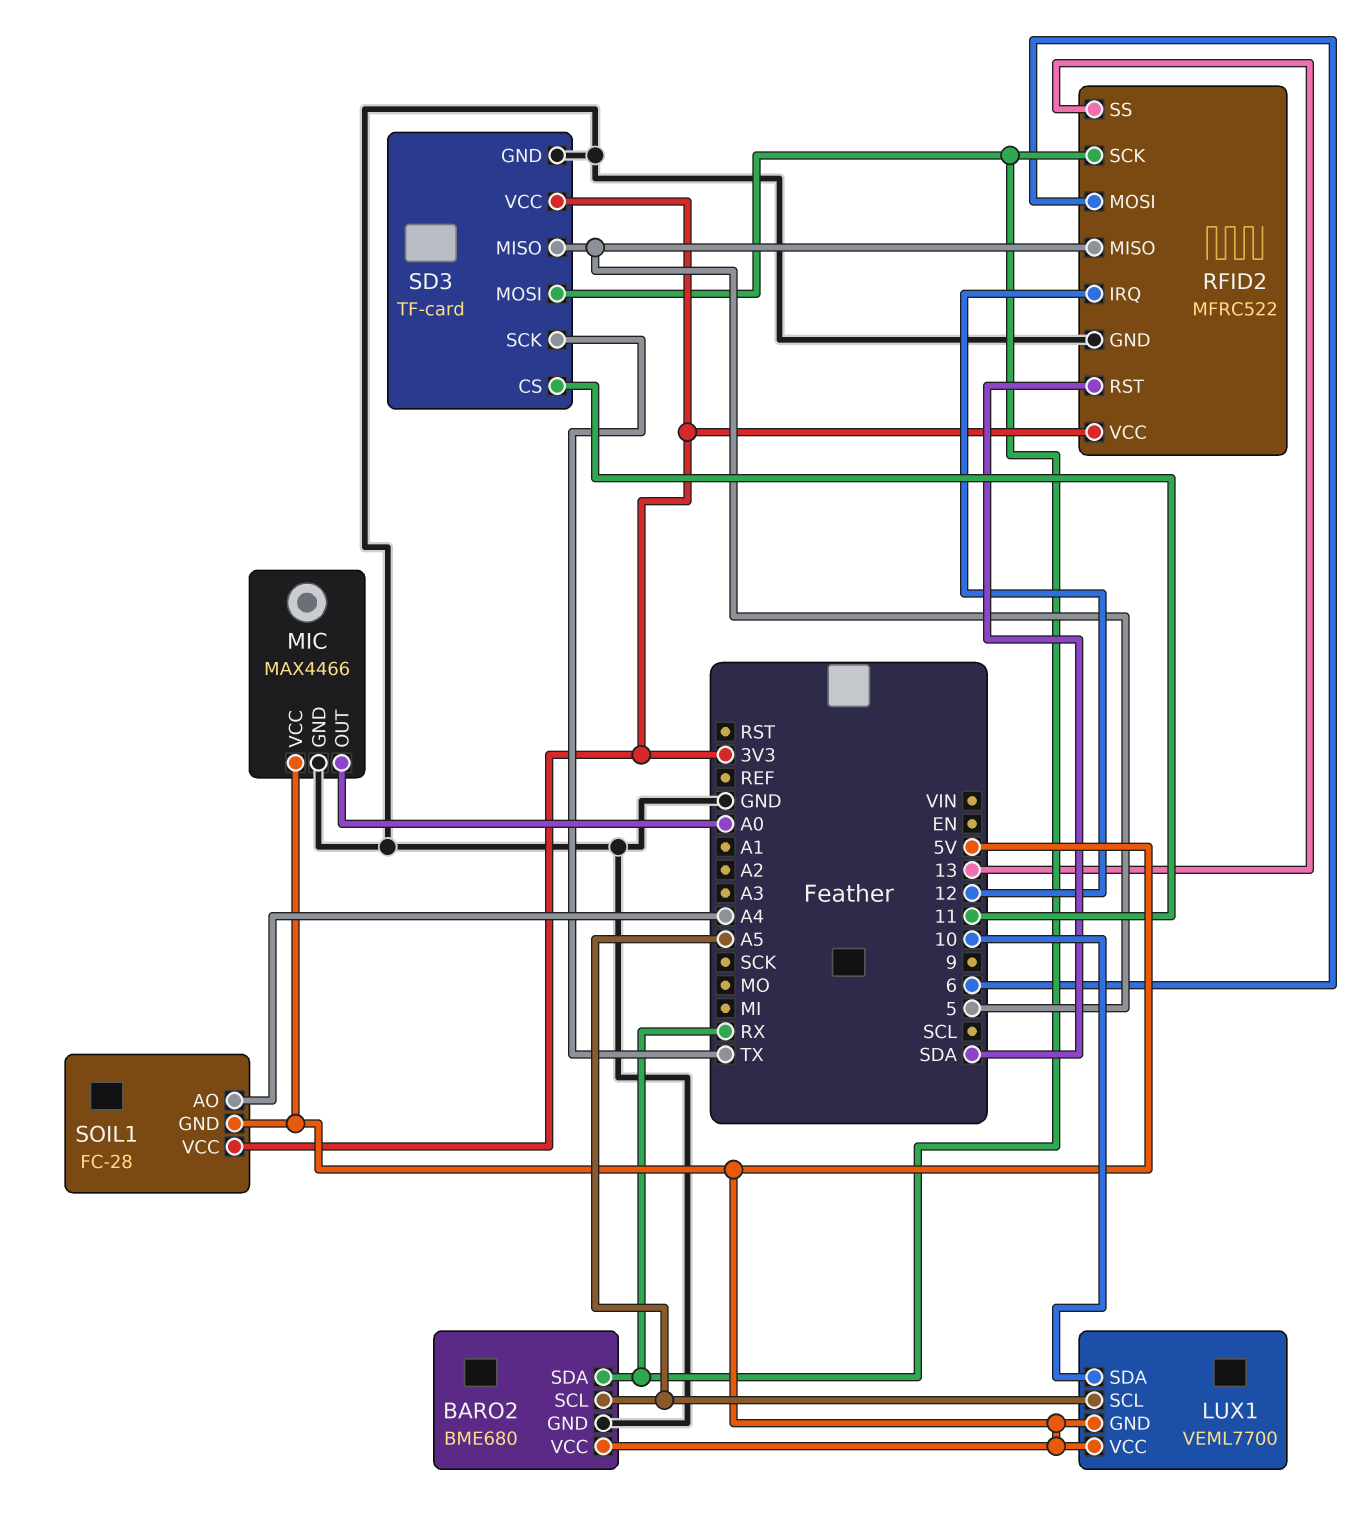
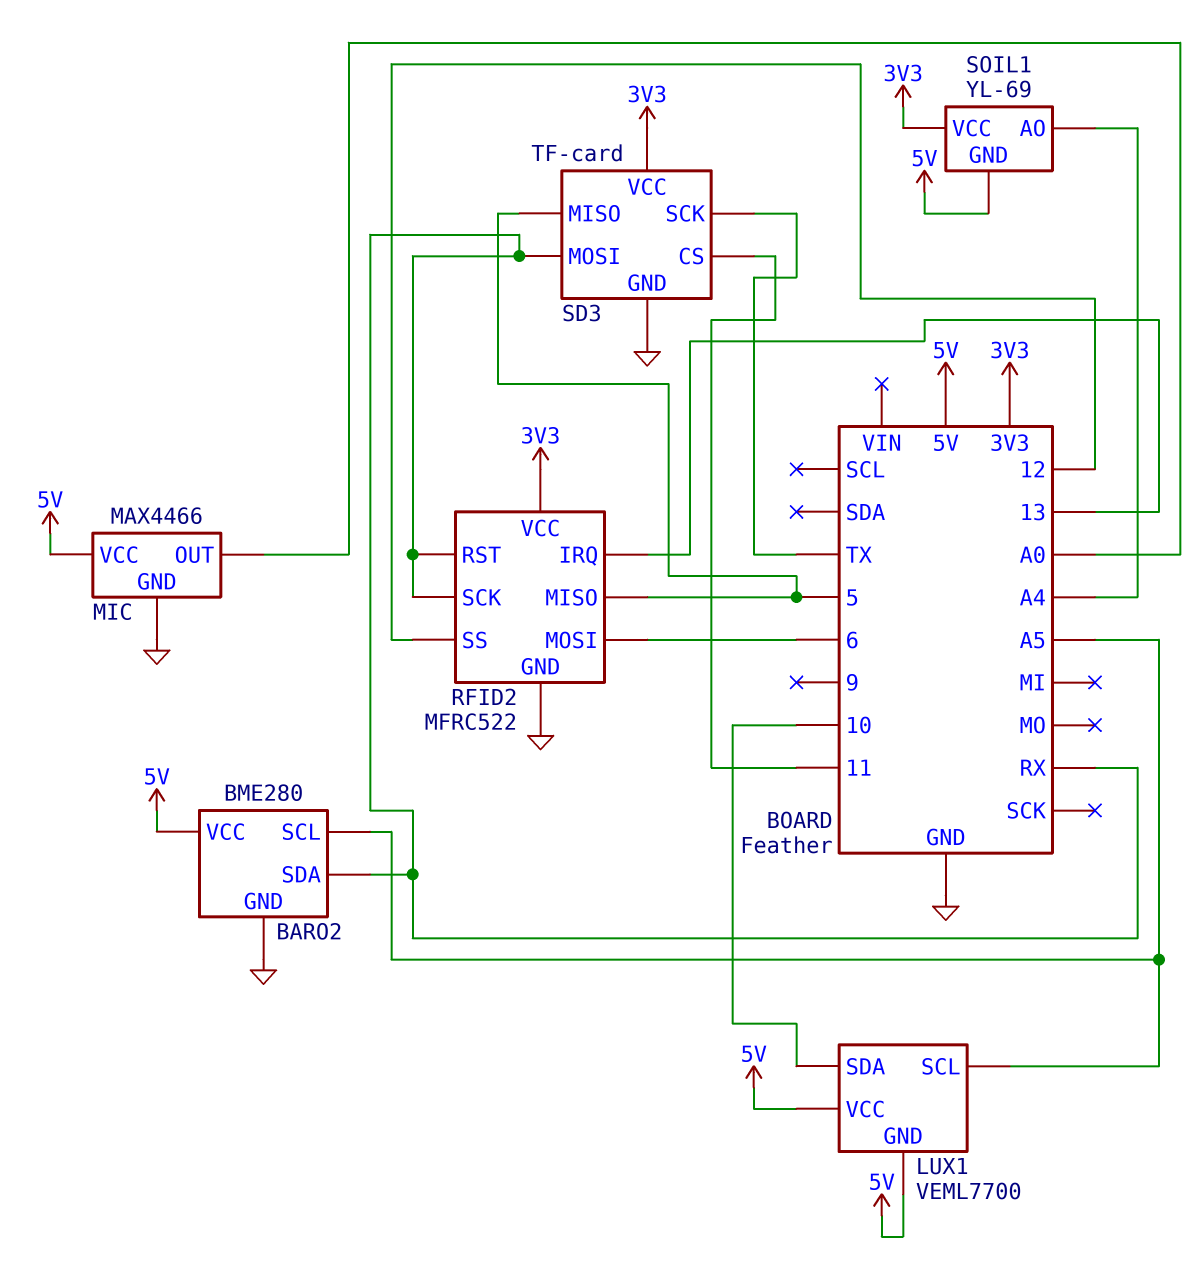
BARO2: BME680 -> BME280
RFID2 pin IRQ: 12 -> 13
RFID2 pin RST: SDA -> RX
RFID2 pin SS: 13 -> 12
SOIL1: FC-28 -> YL-69

